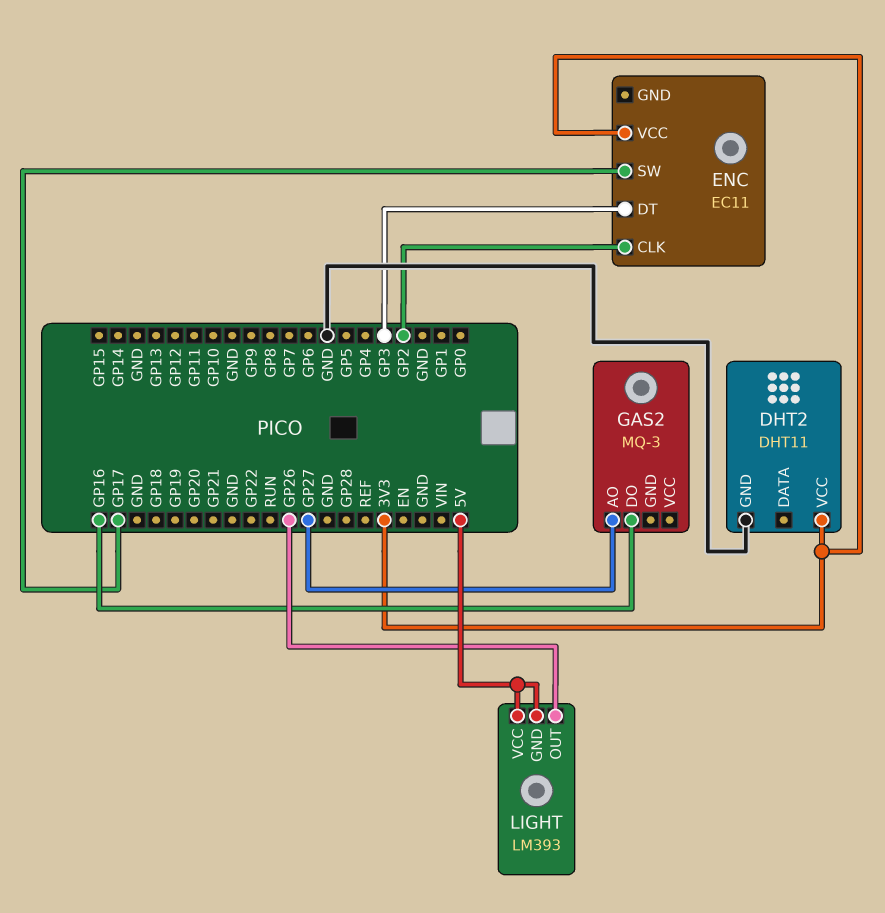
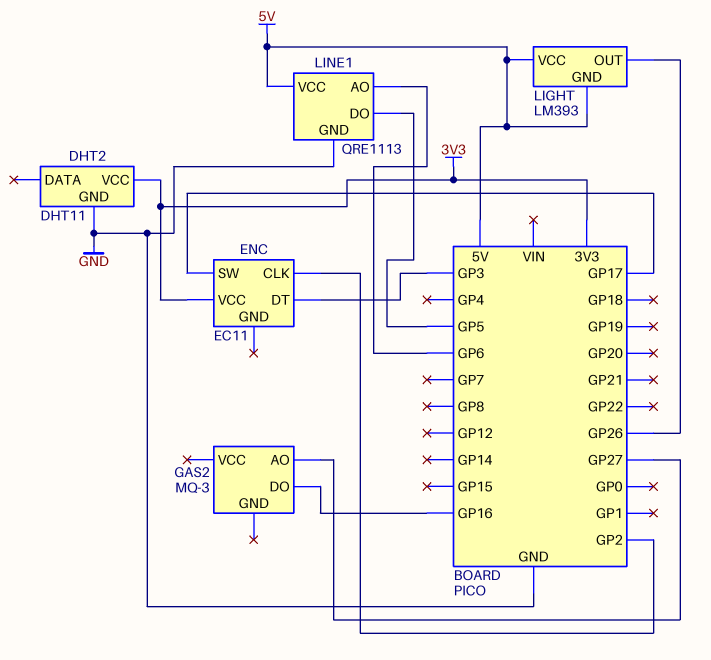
LINE1: none -> QRE1113
LINE1 pin AO: none -> GP6
LINE1 pin DO: none -> GP5
LINE1 pin GND: none -> GND
LINE1 pin VCC: none -> 5V

